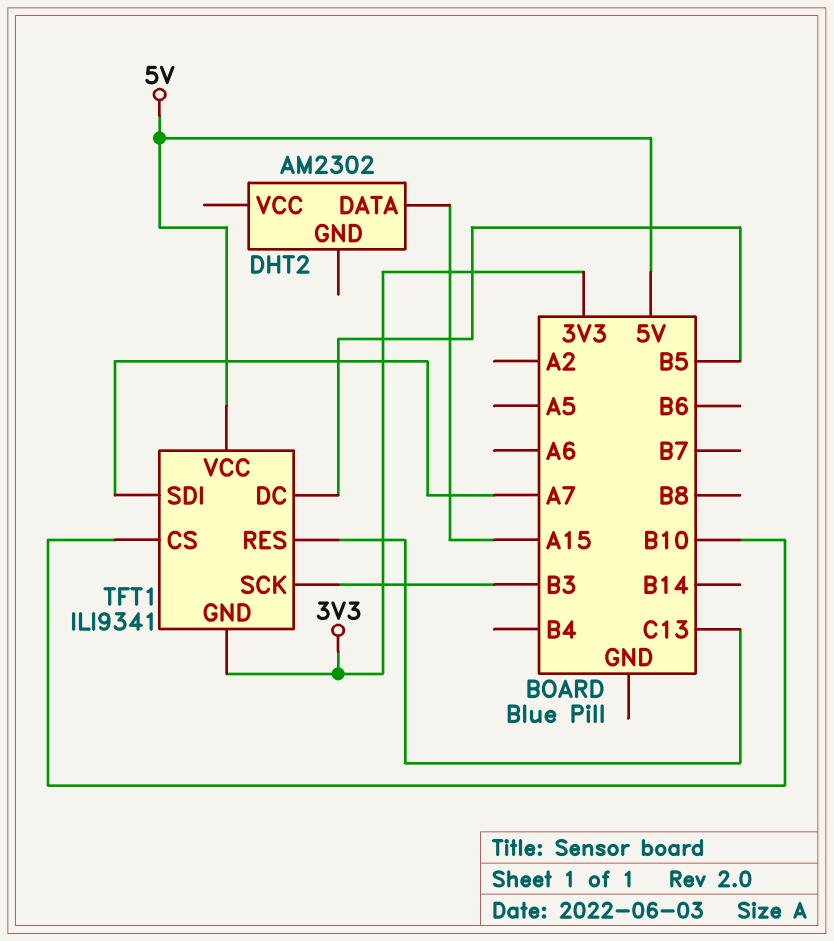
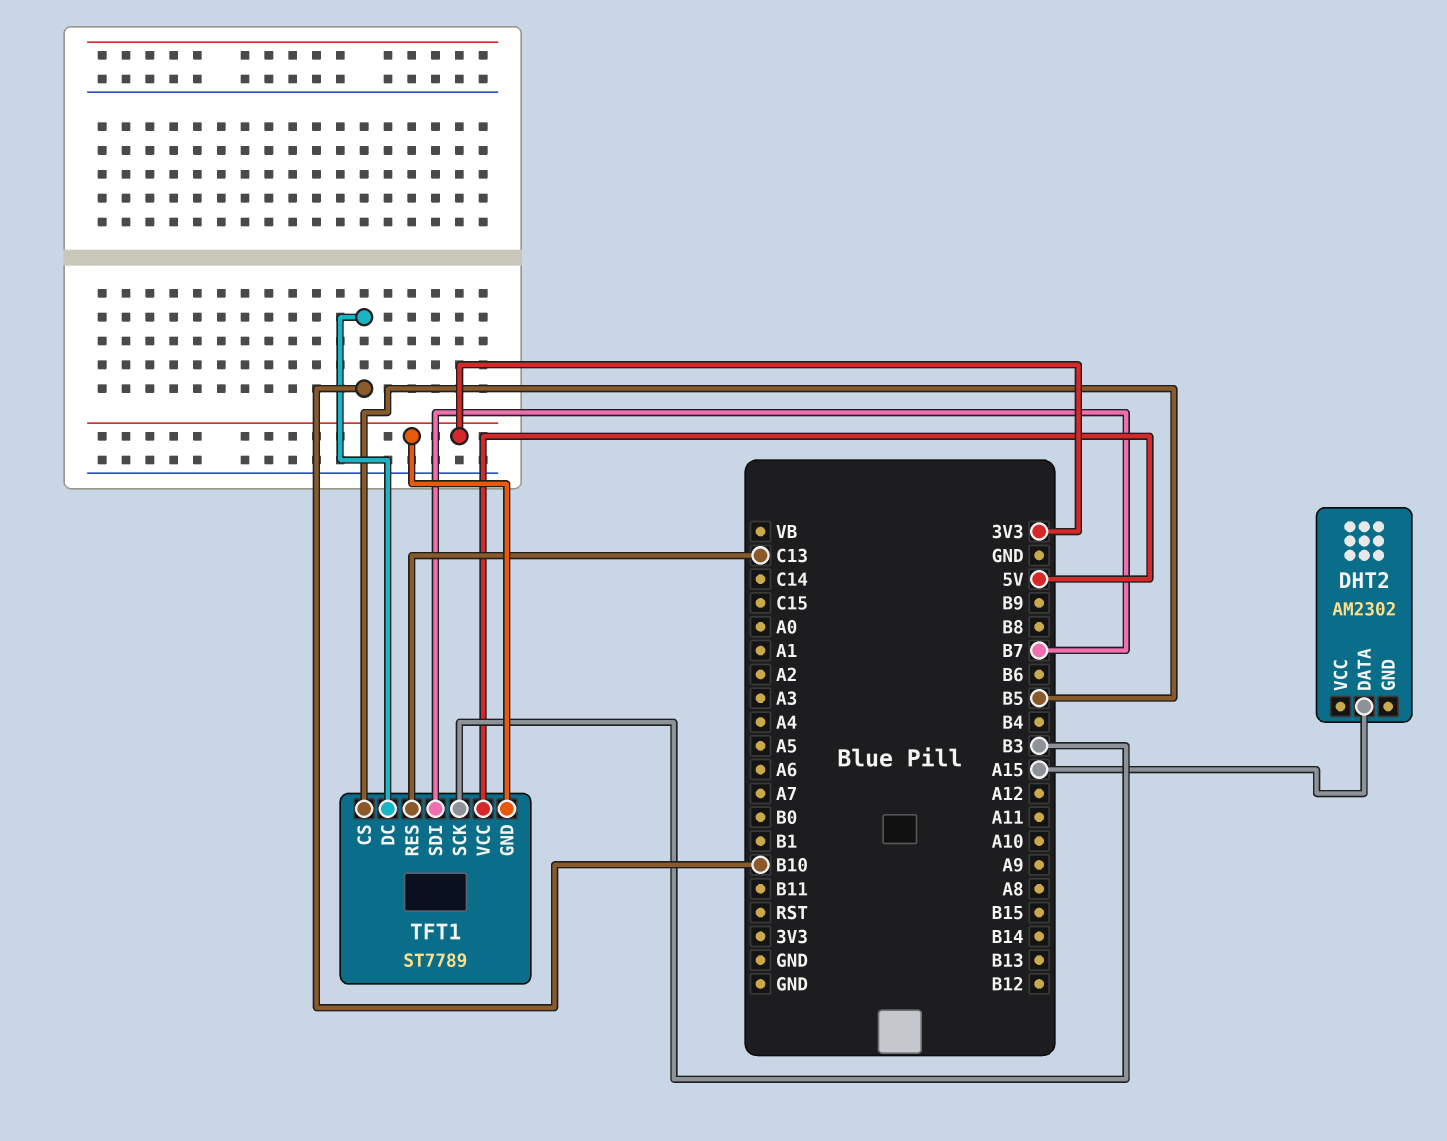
TFT1: ILI9341 -> ST7789
TFT1 pin CS: B10 -> B5
TFT1 pin DC: B5 -> B10
TFT1 pin SDI: A7 -> B7

